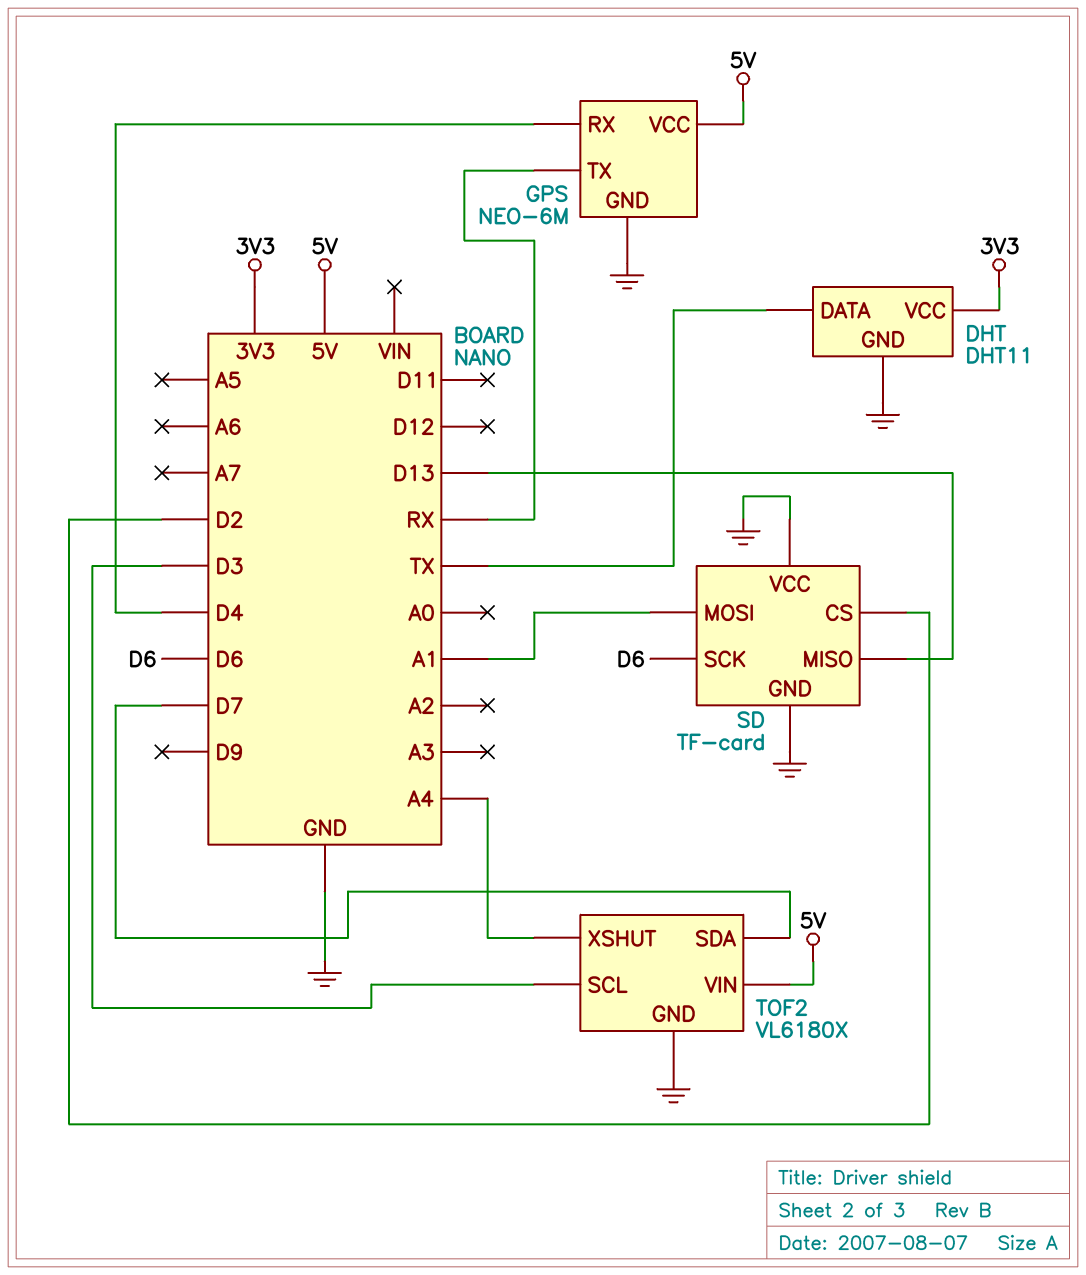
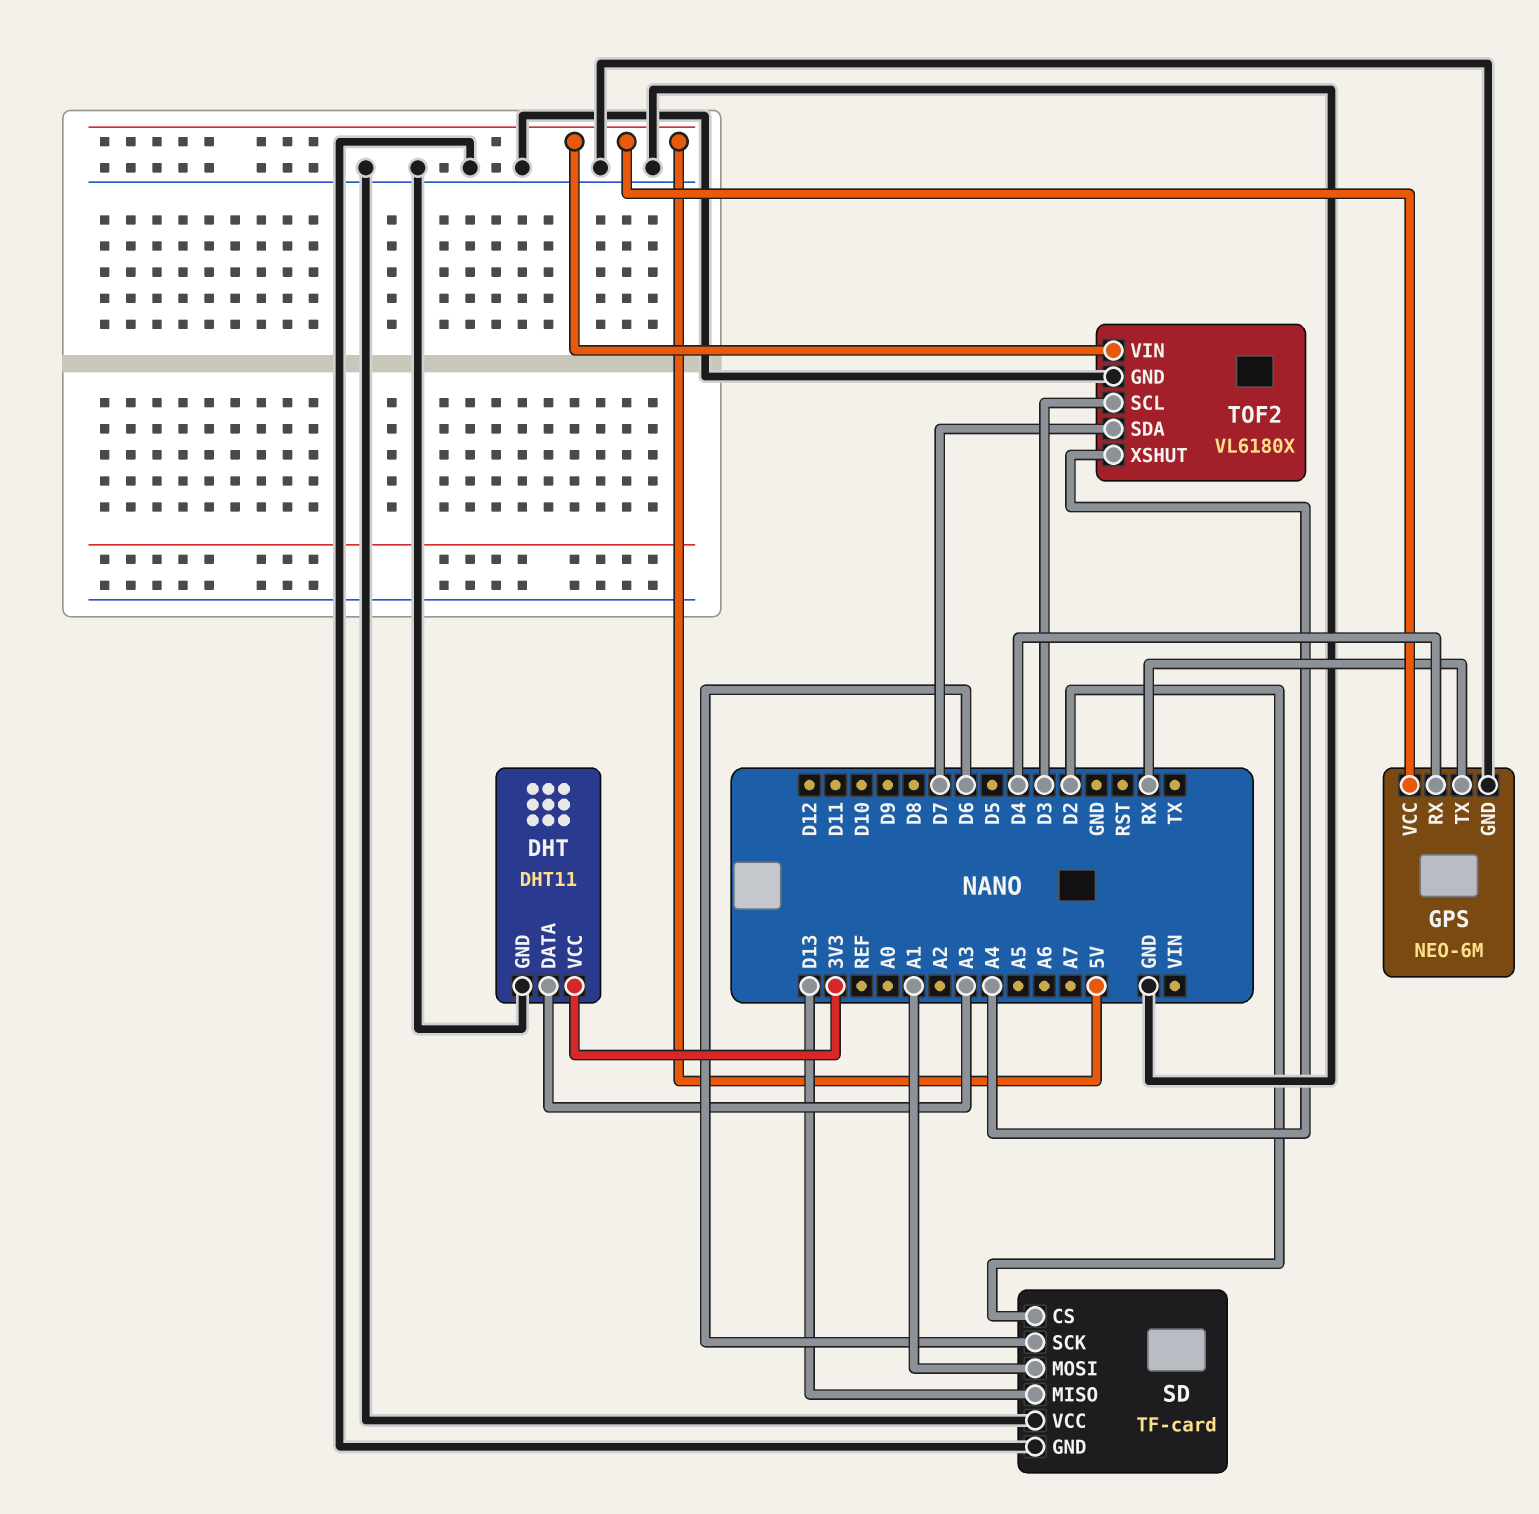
DHT pin DATA: TX -> A3

